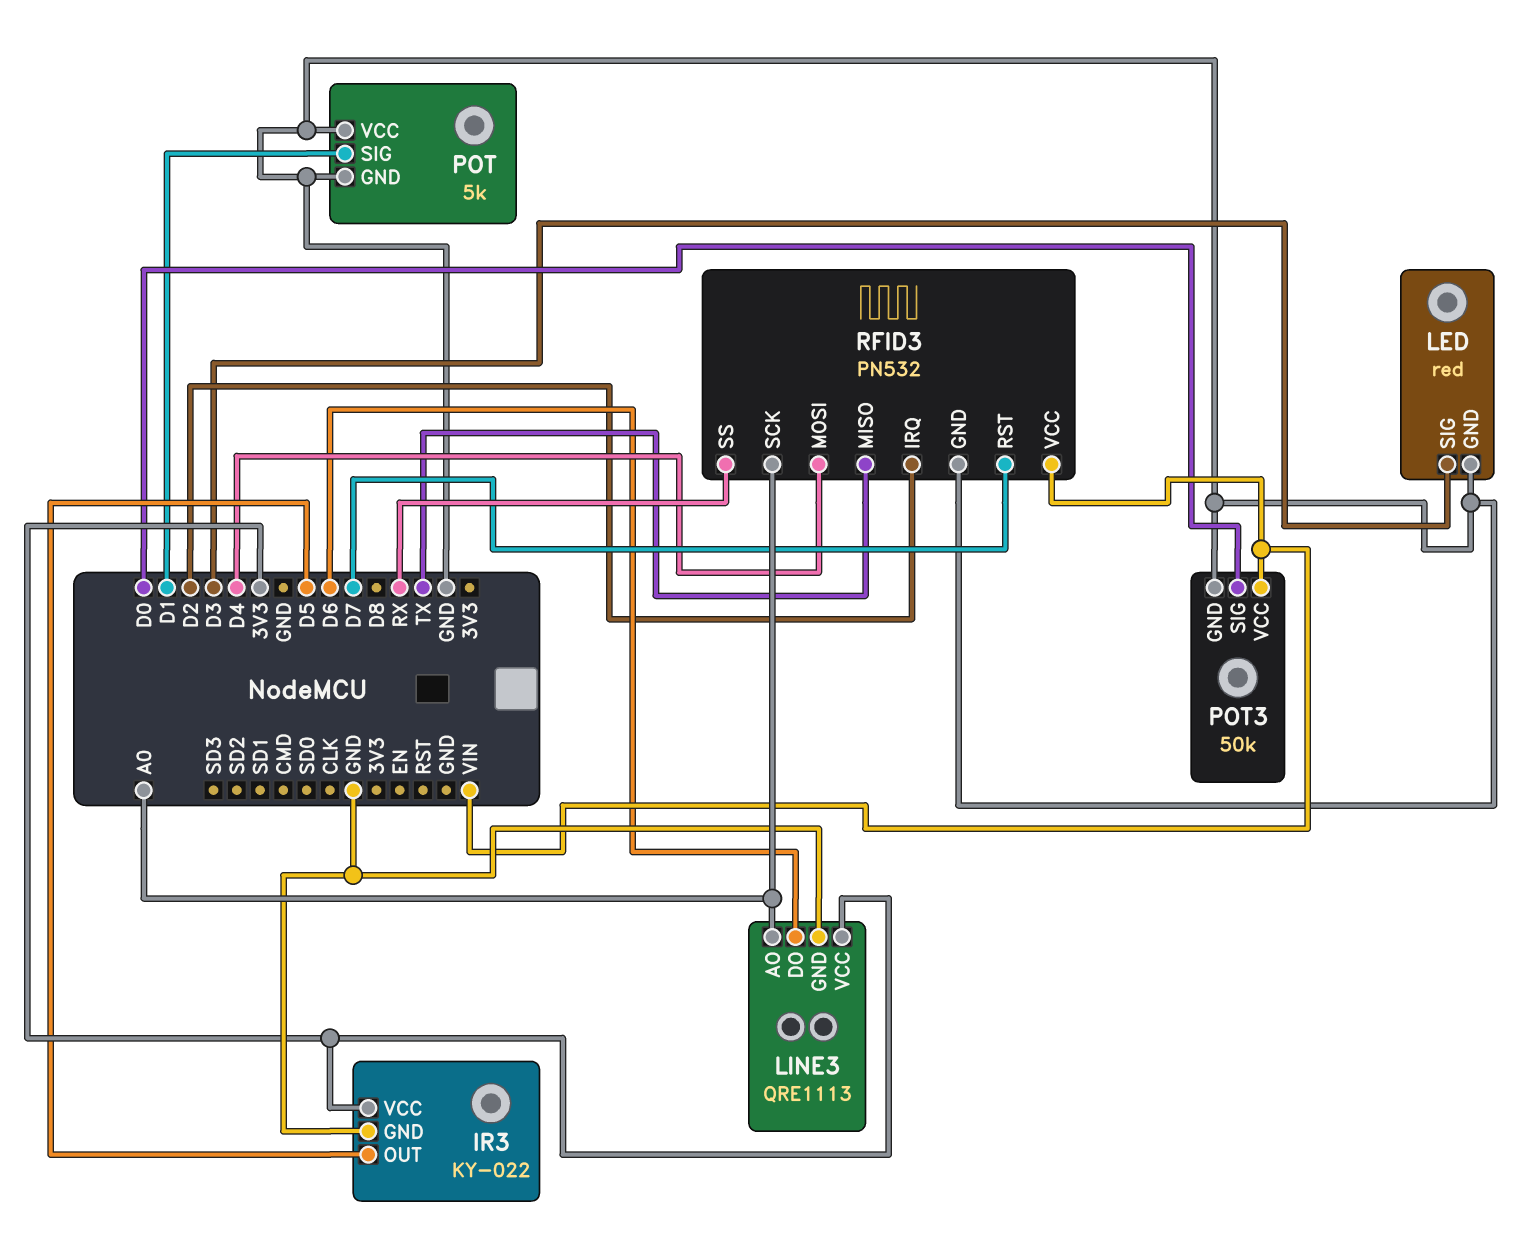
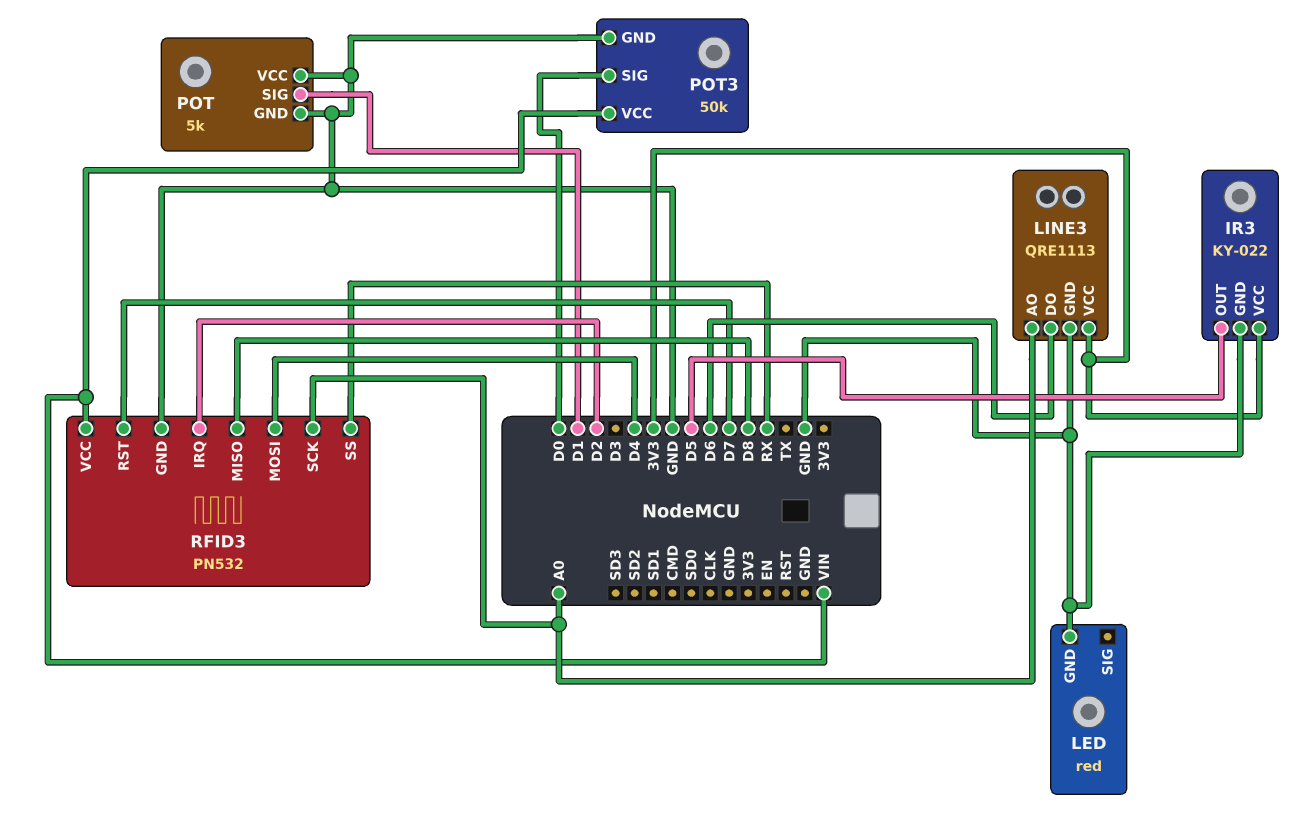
LED pin SIG: D3 -> none
RFID3 pin MISO: TX -> D8

